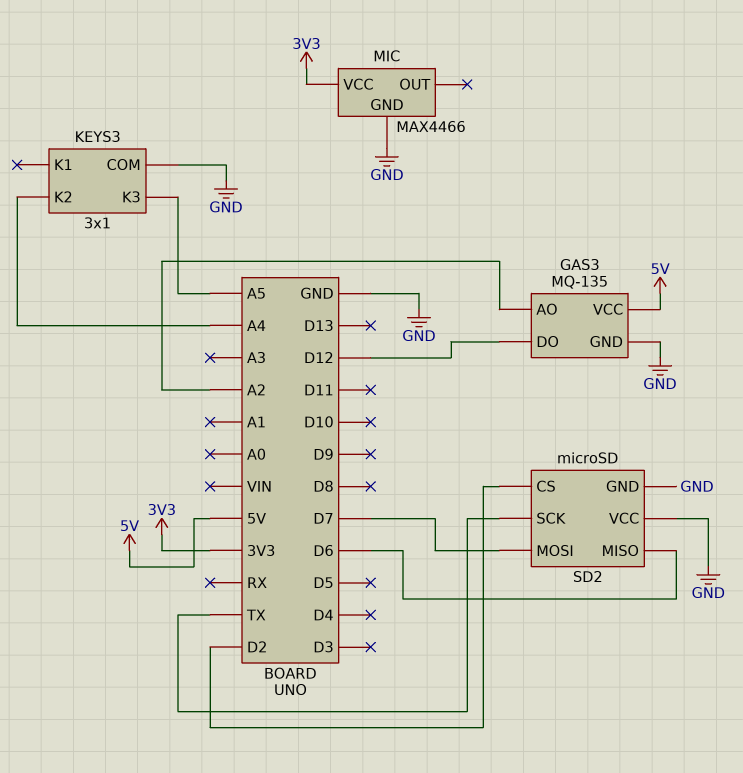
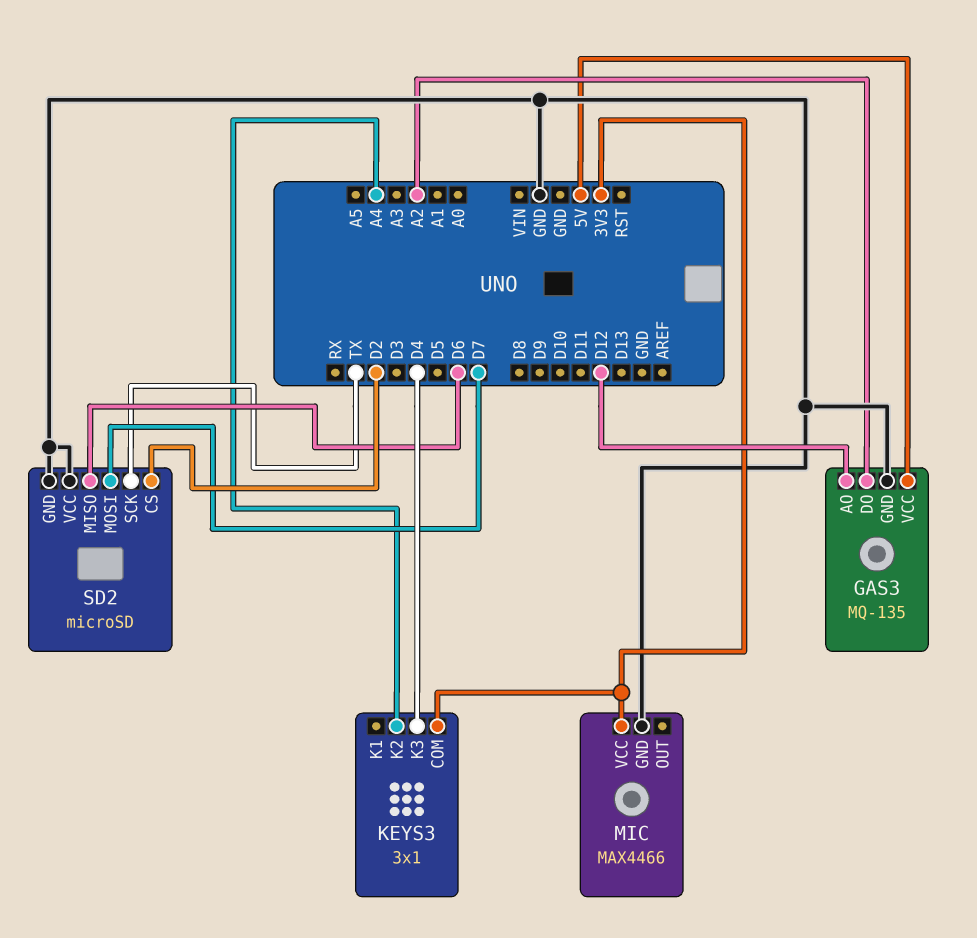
GAS3 pin AO: A2 -> D12
GAS3 pin DO: D12 -> A2
KEYS3 pin COM: GND -> 3V3
KEYS3 pin K3: A5 -> D4

